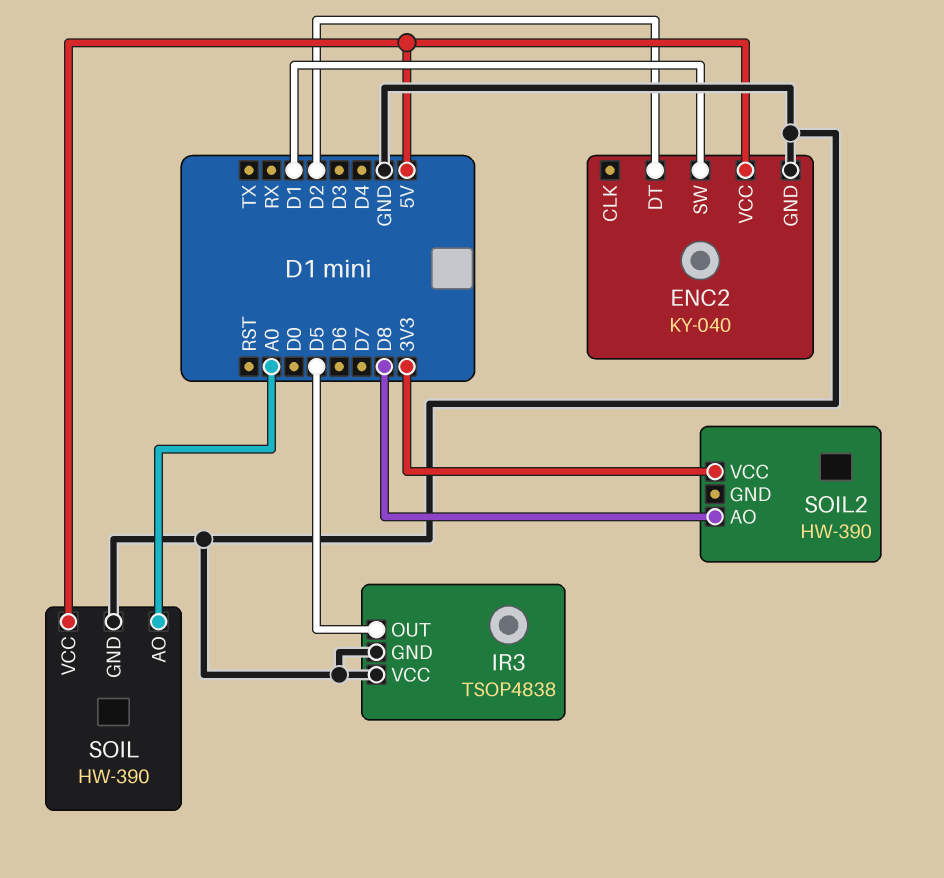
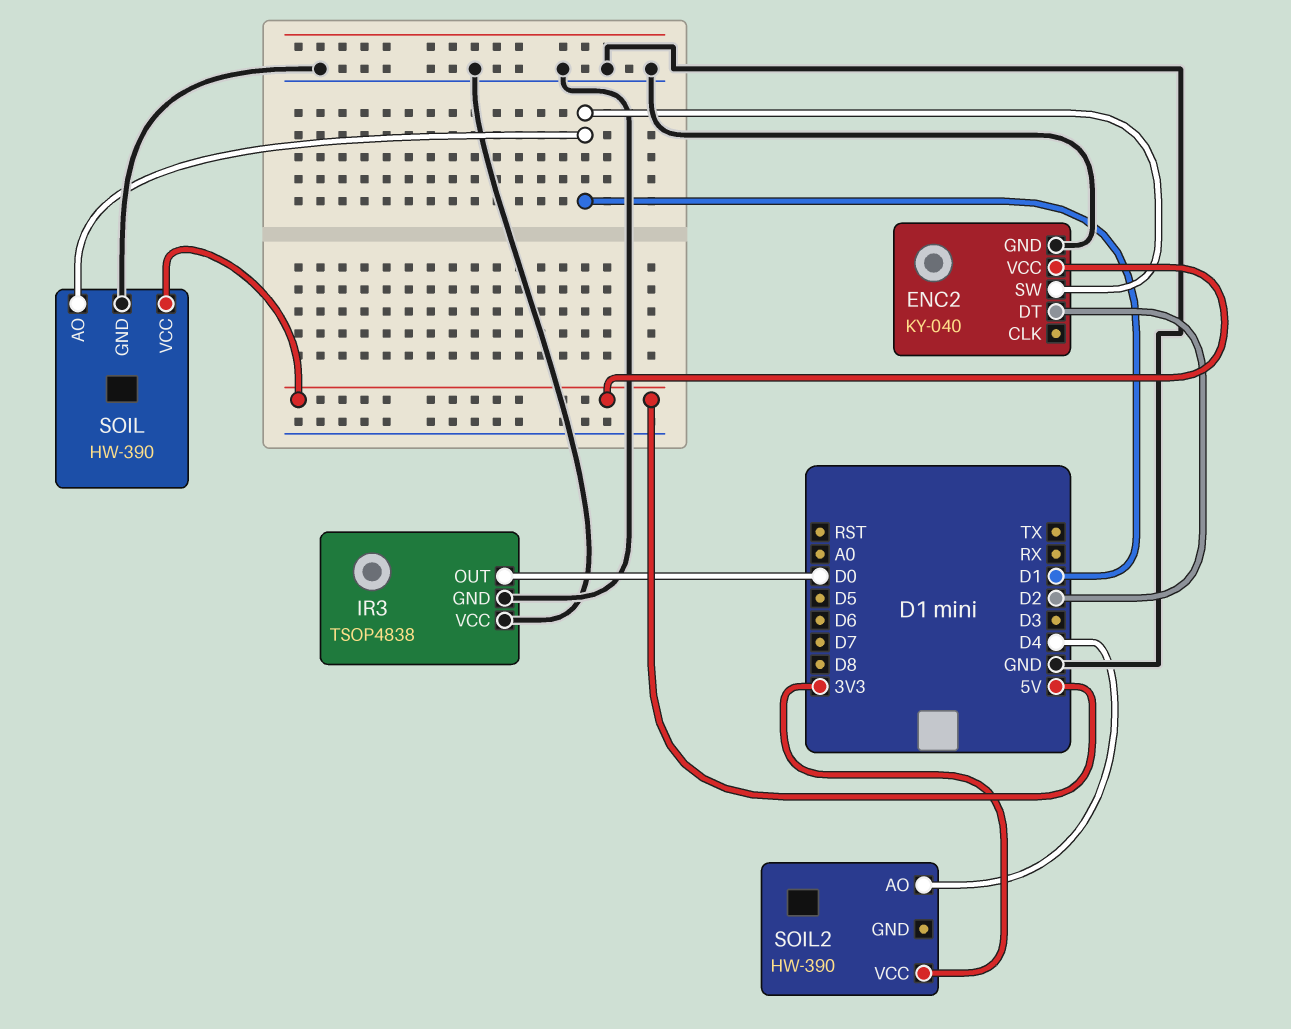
IR3 pin OUT: D5 -> D0
SOIL pin AO: A0 -> D1
SOIL2 pin AO: D8 -> D4

